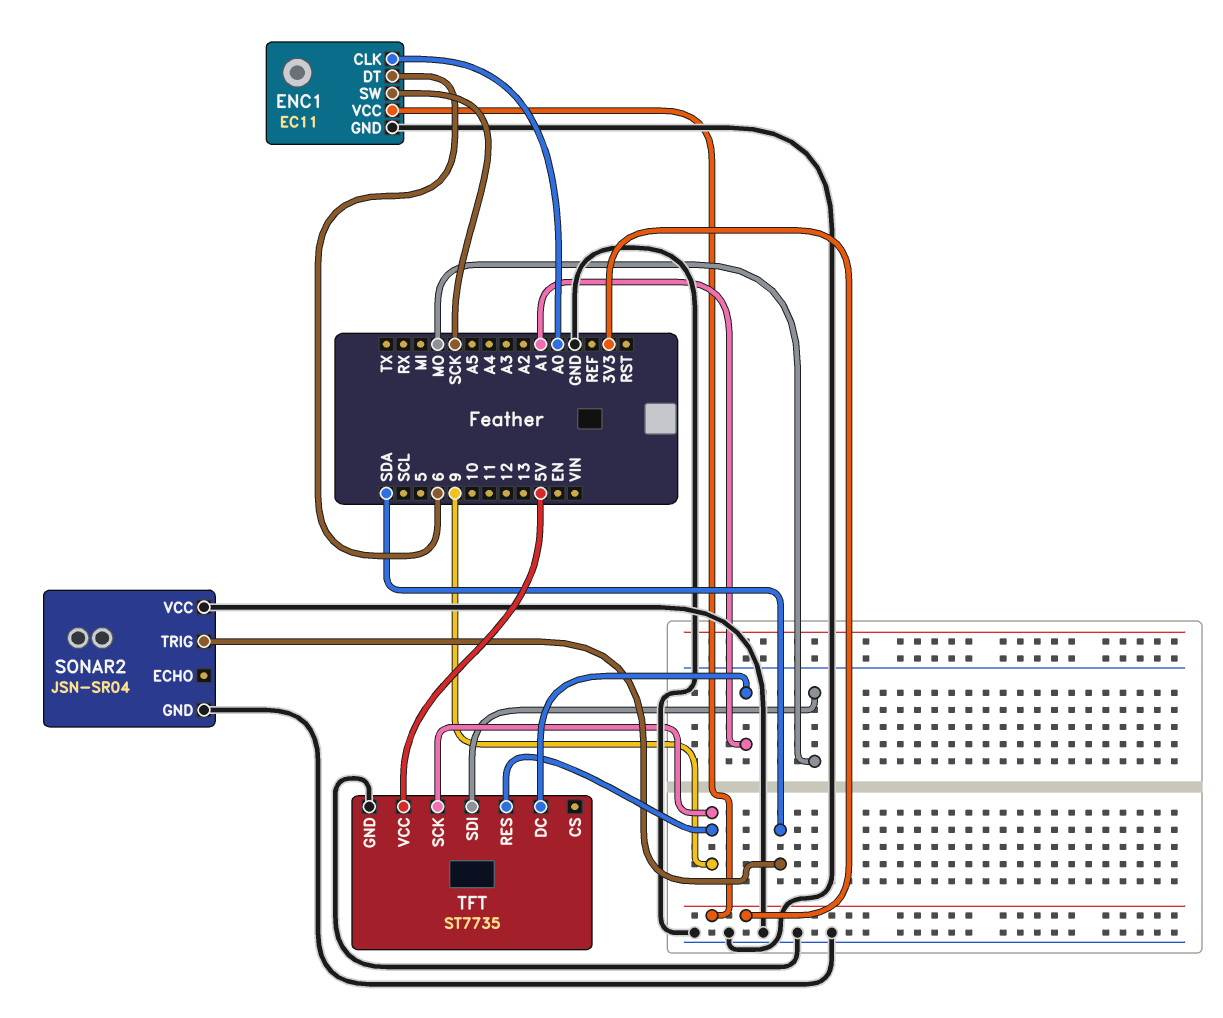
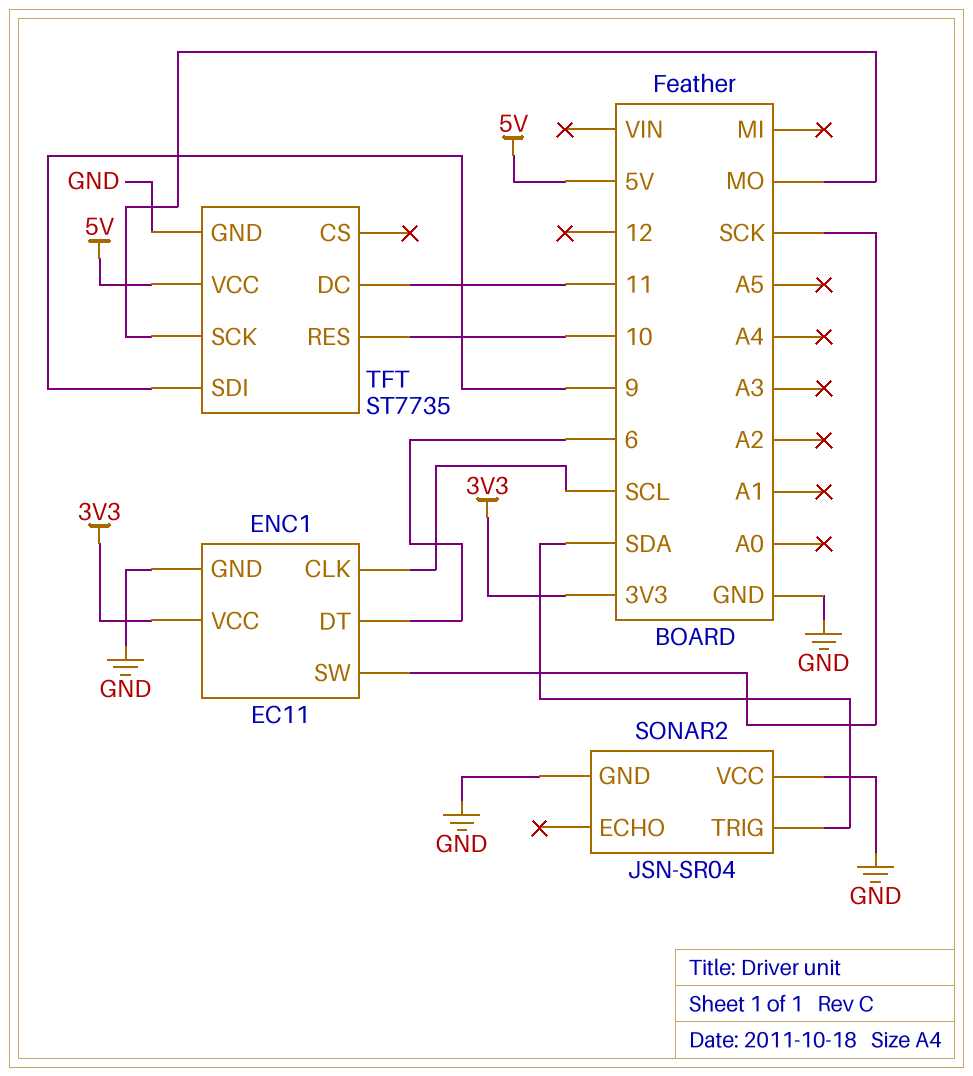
ENC1 pin CLK: A0 -> SCL
TFT pin DC: A1 -> 11
TFT pin RES: 9 -> 10
TFT pin SCK: 9 -> MO
TFT pin SDI: MO -> 9

